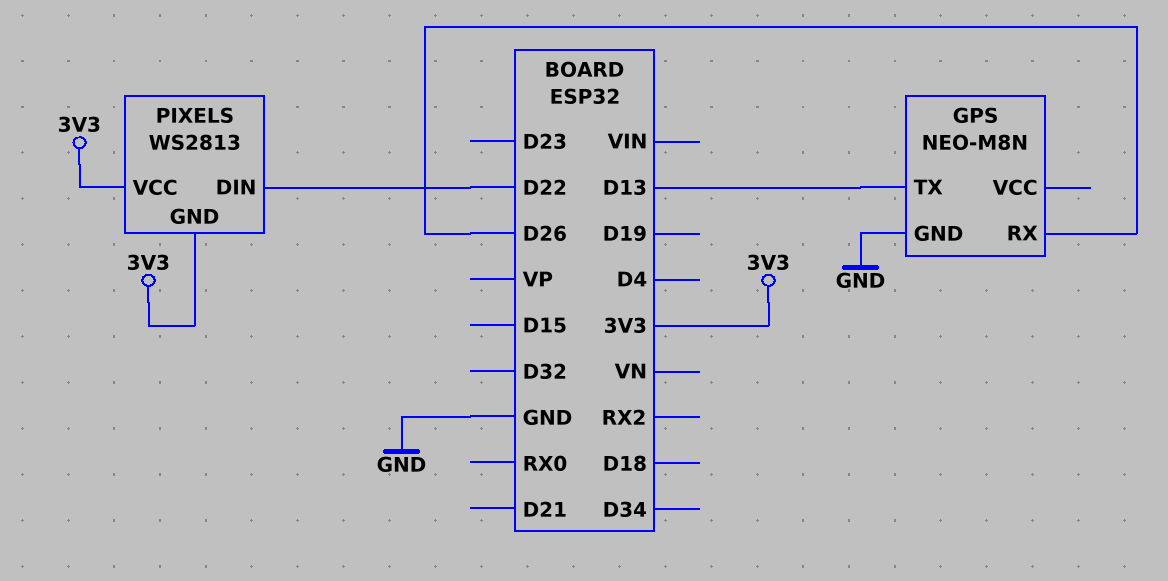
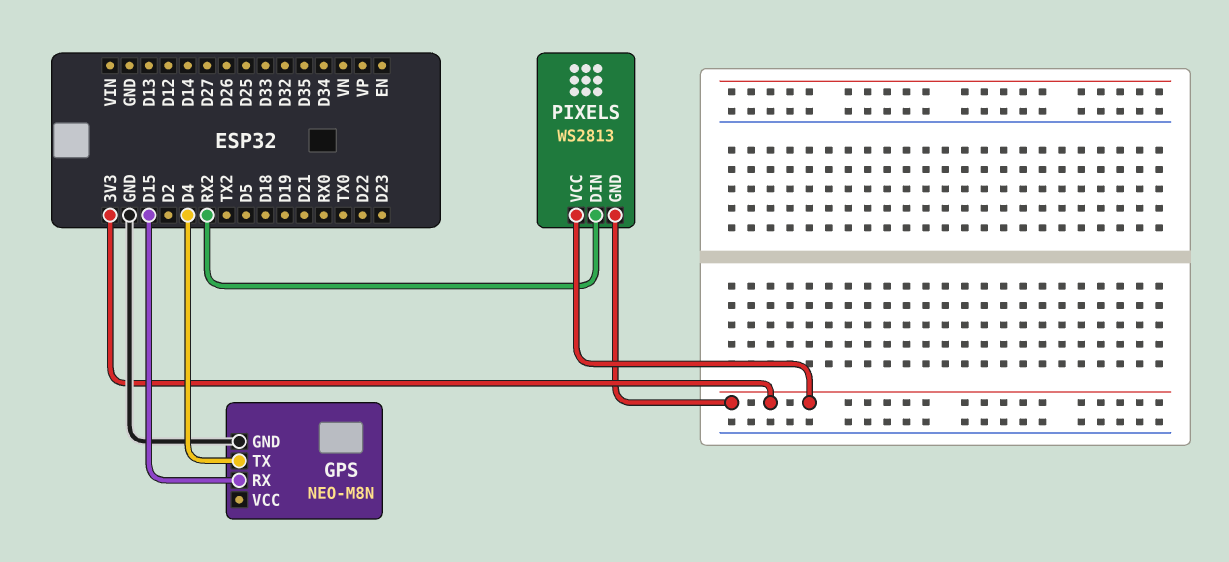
GPS pin RX: D26 -> D15
GPS pin TX: D13 -> D4
PIXELS pin DIN: D22 -> RX2

